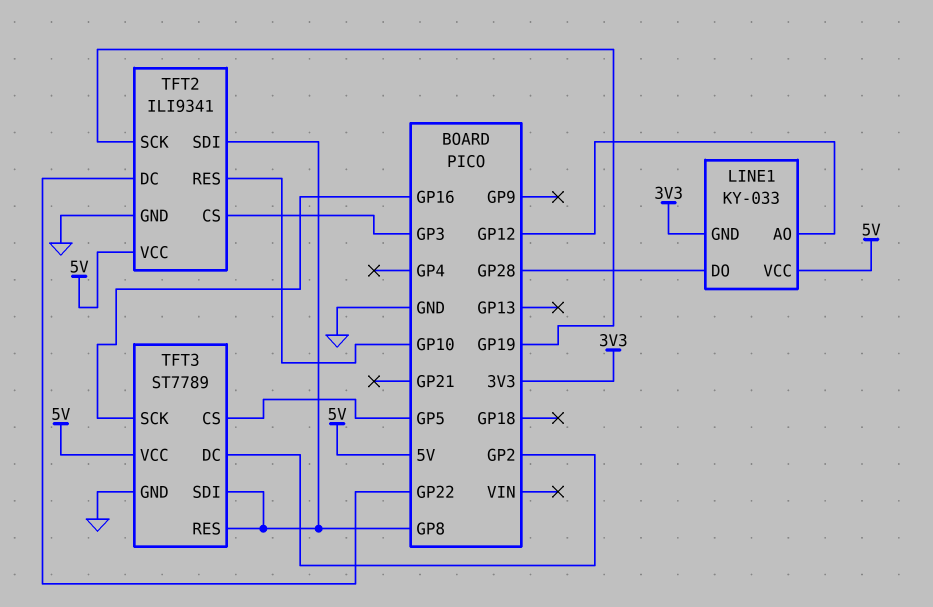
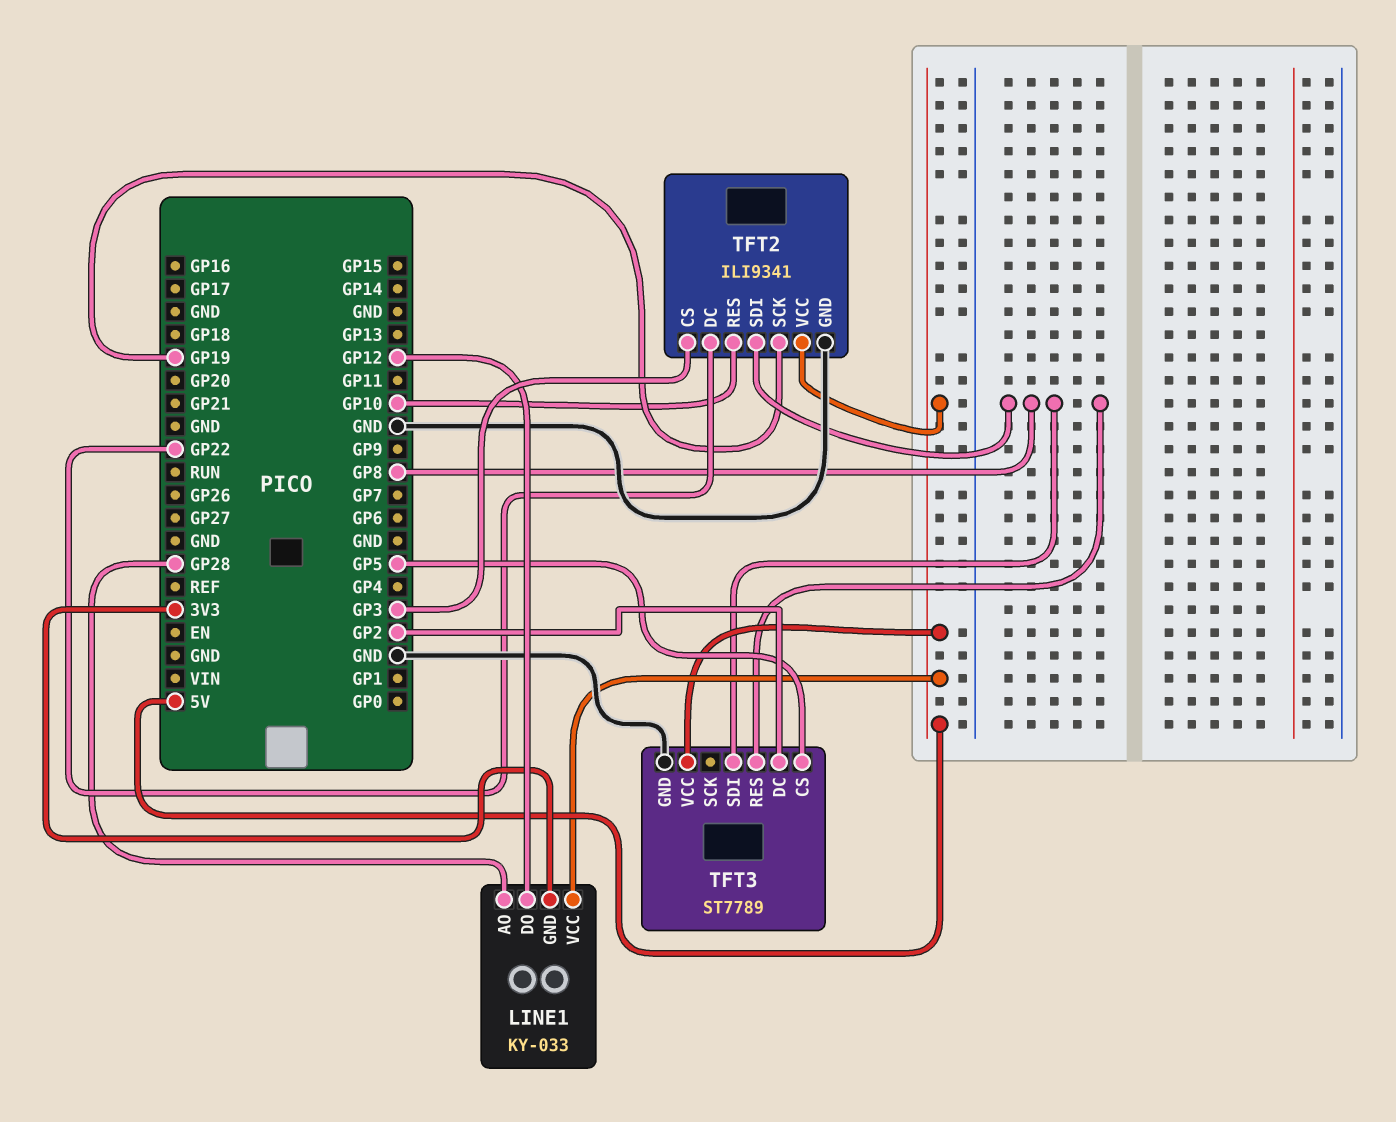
LINE1 pin AO: GP12 -> GP28
LINE1 pin DO: GP28 -> GP12
TFT3 pin SCK: GP16 -> none

